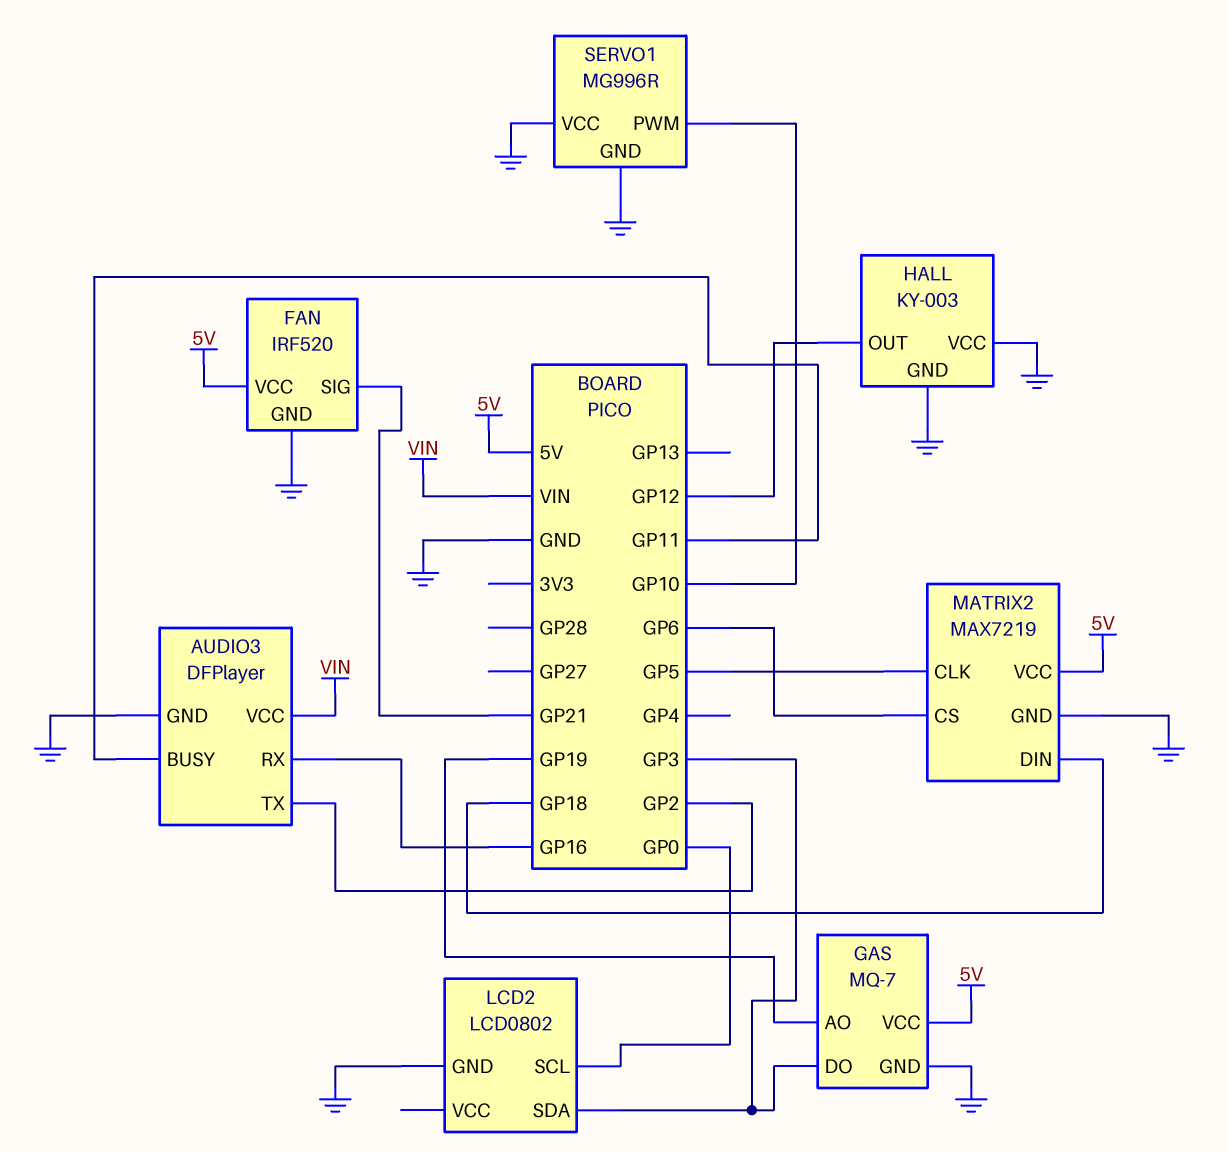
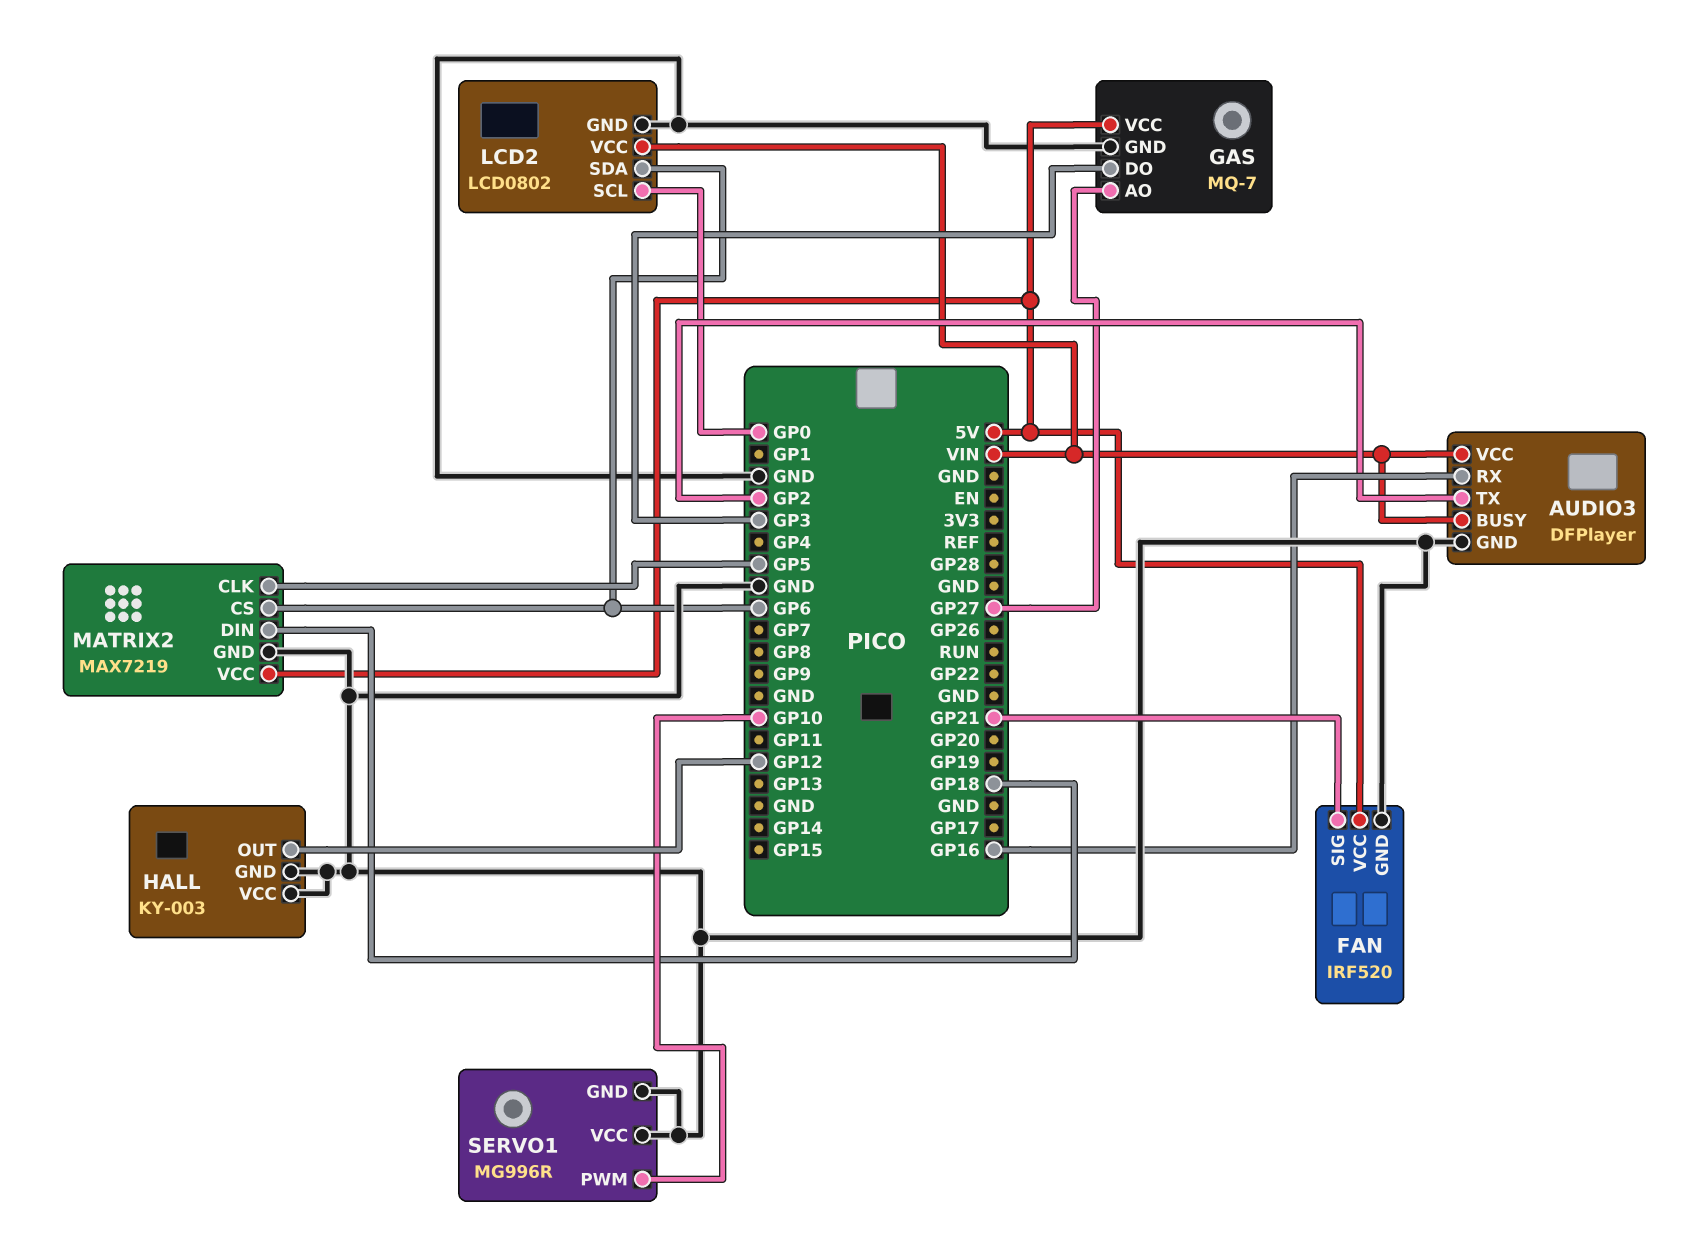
AUDIO3 pin BUSY: GP11 -> VIN
GAS pin AO: GP19 -> GP27
LCD2 pin SDA: GP3 -> GP6
LCD2 pin VCC: none -> VIN

